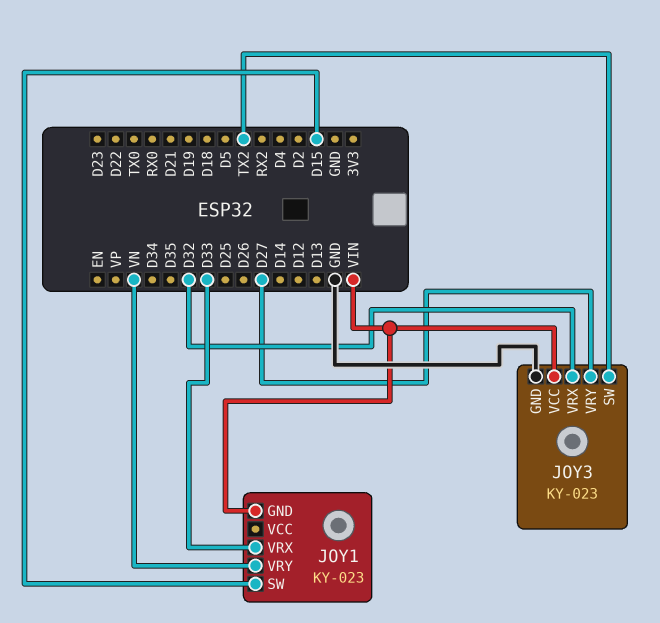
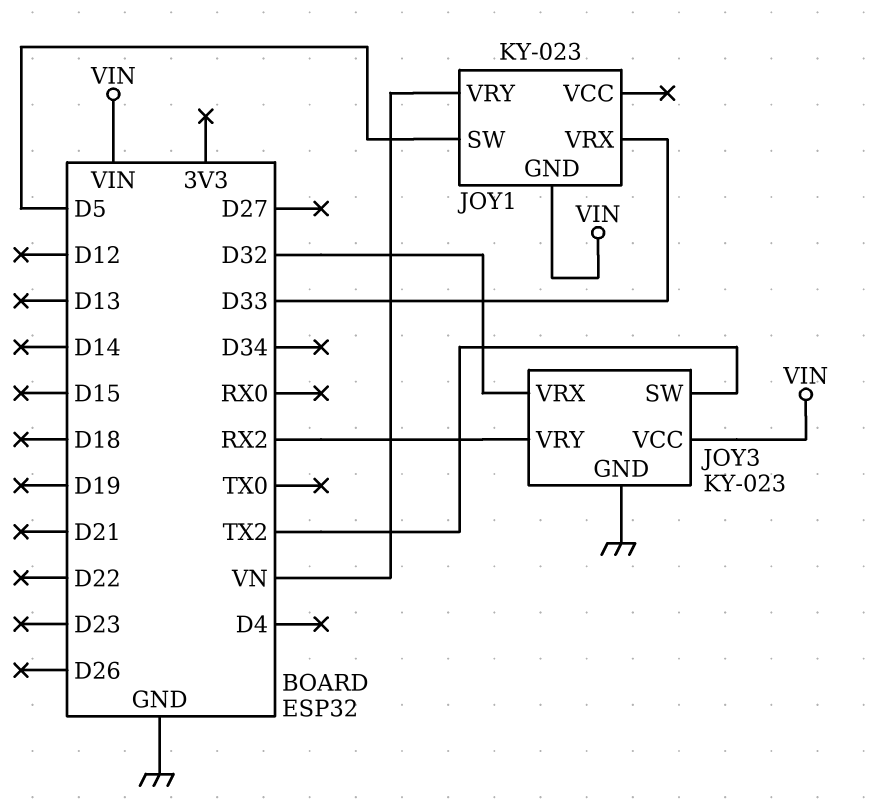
JOY1 pin SW: D15 -> D5
JOY3 pin VRY: D27 -> RX2

